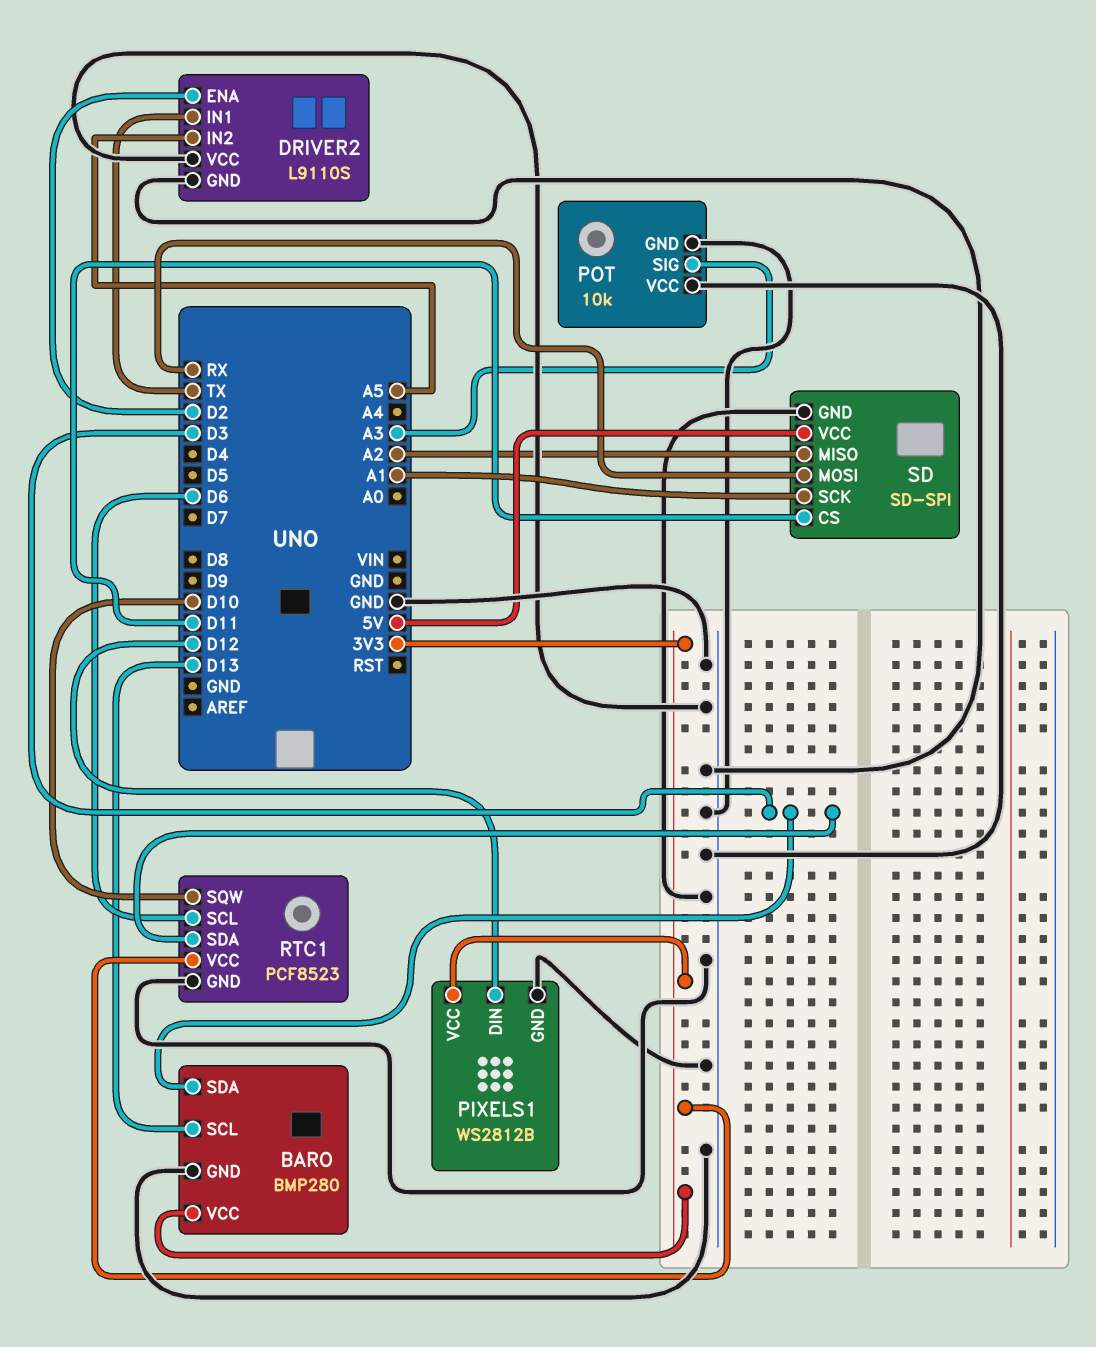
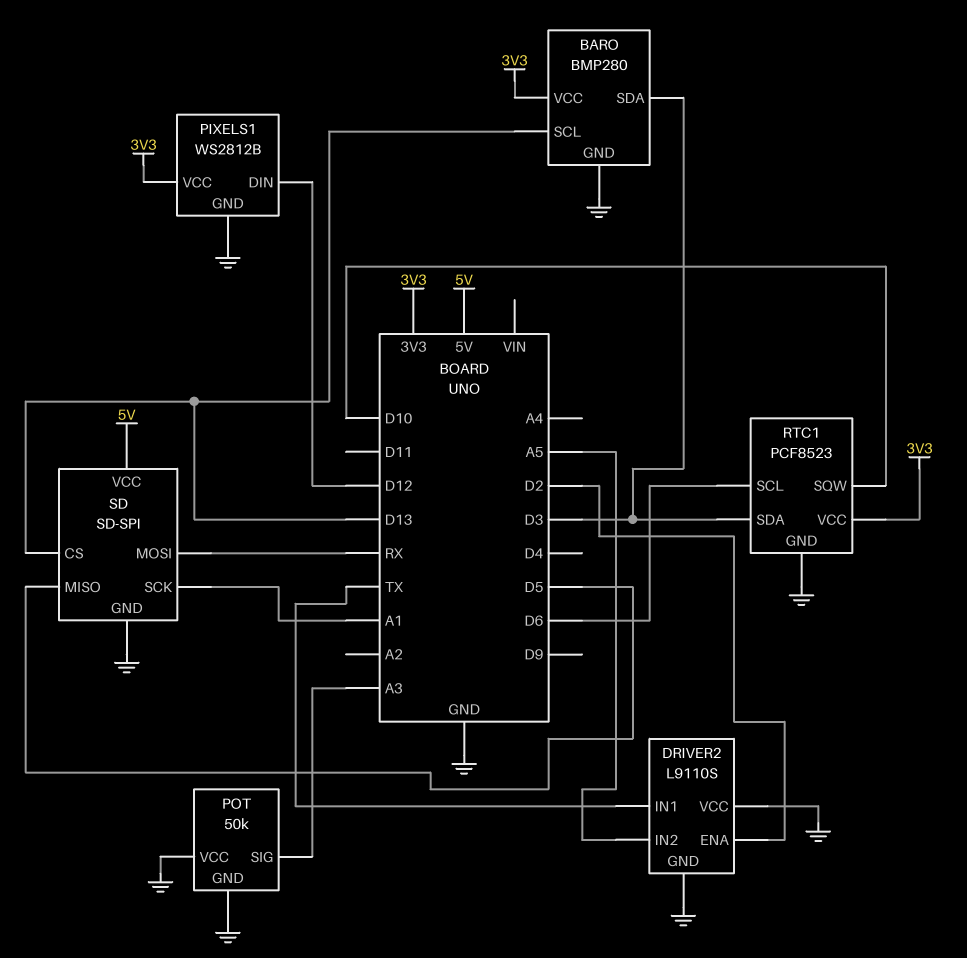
POT: 10k -> 50k
SD pin CS: D11 -> D13
SD pin MISO: A2 -> D5

